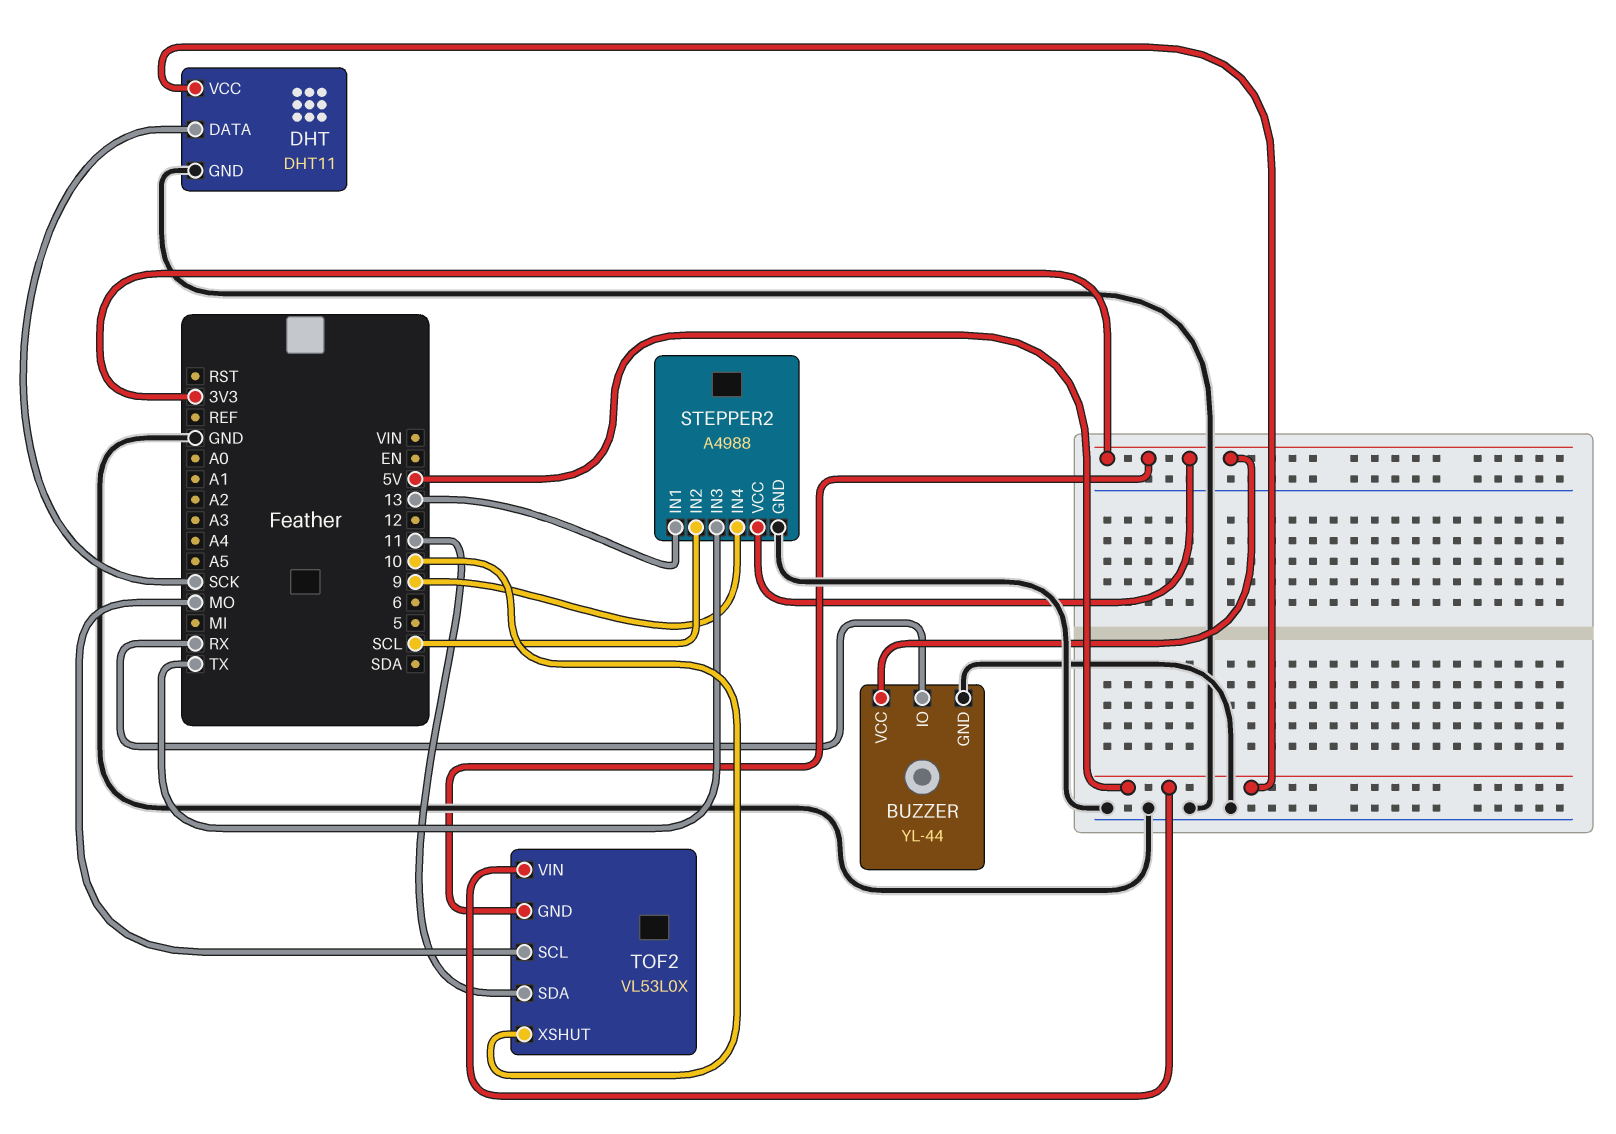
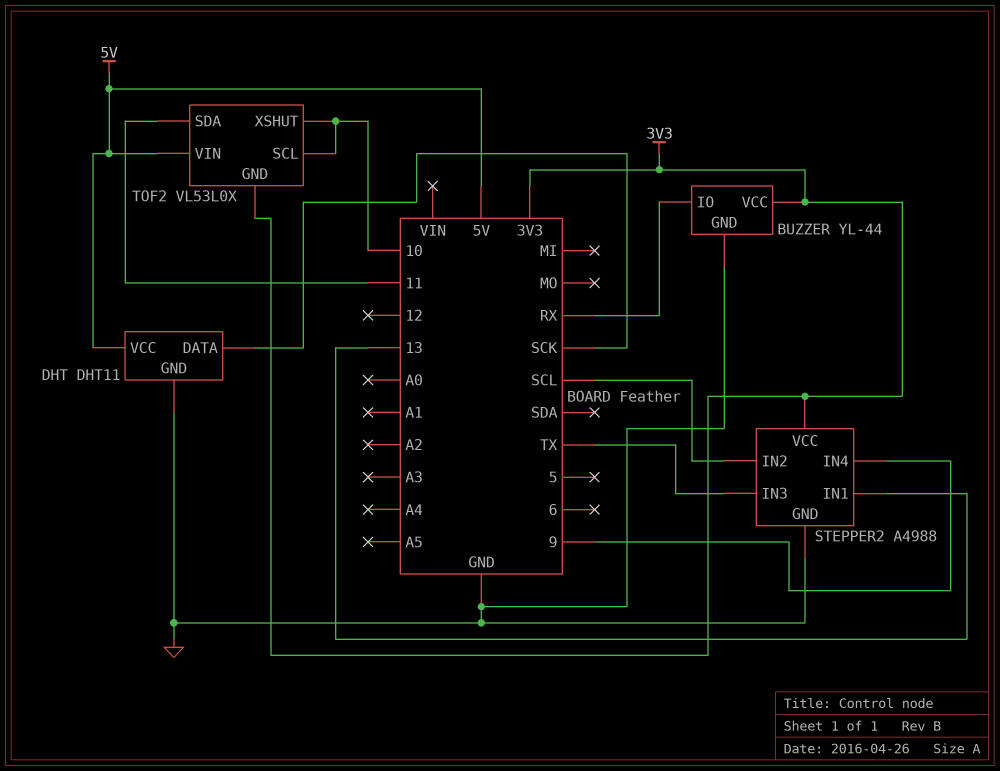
TOF2 pin SCL: MO -> 10

